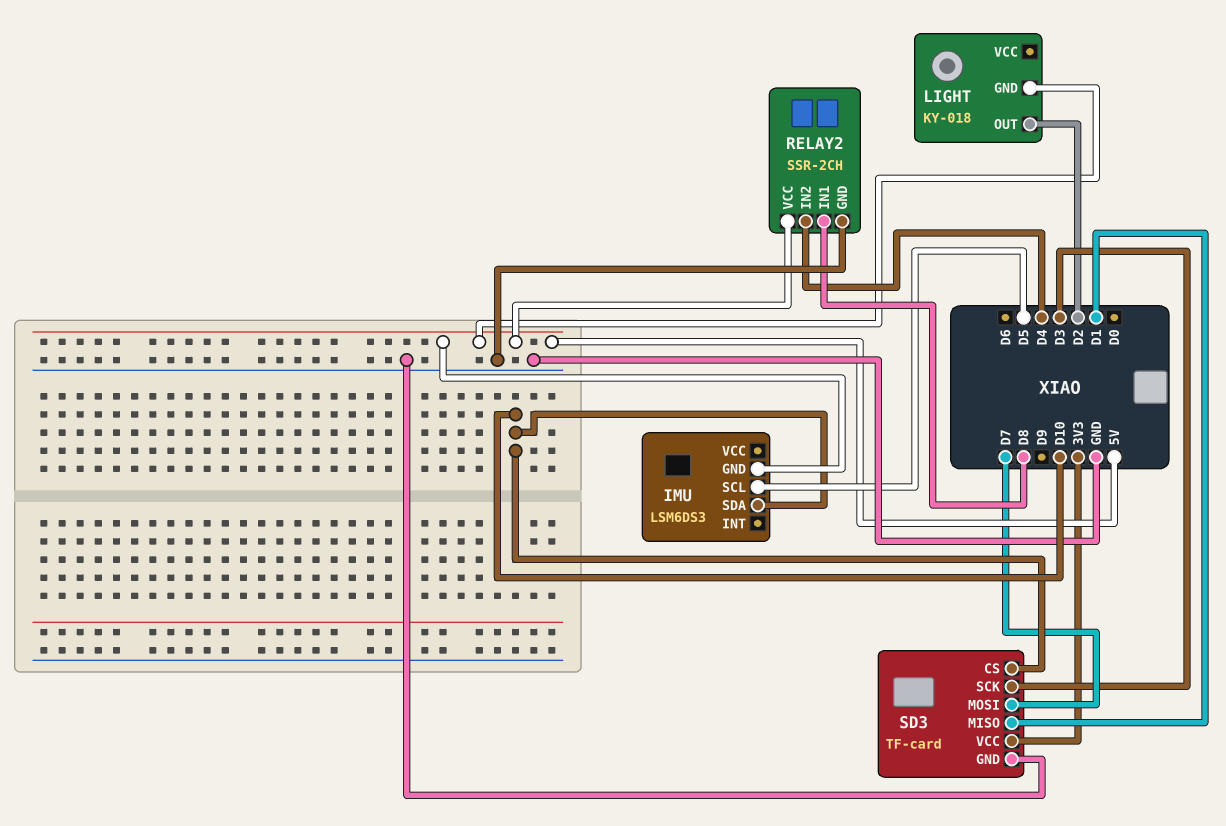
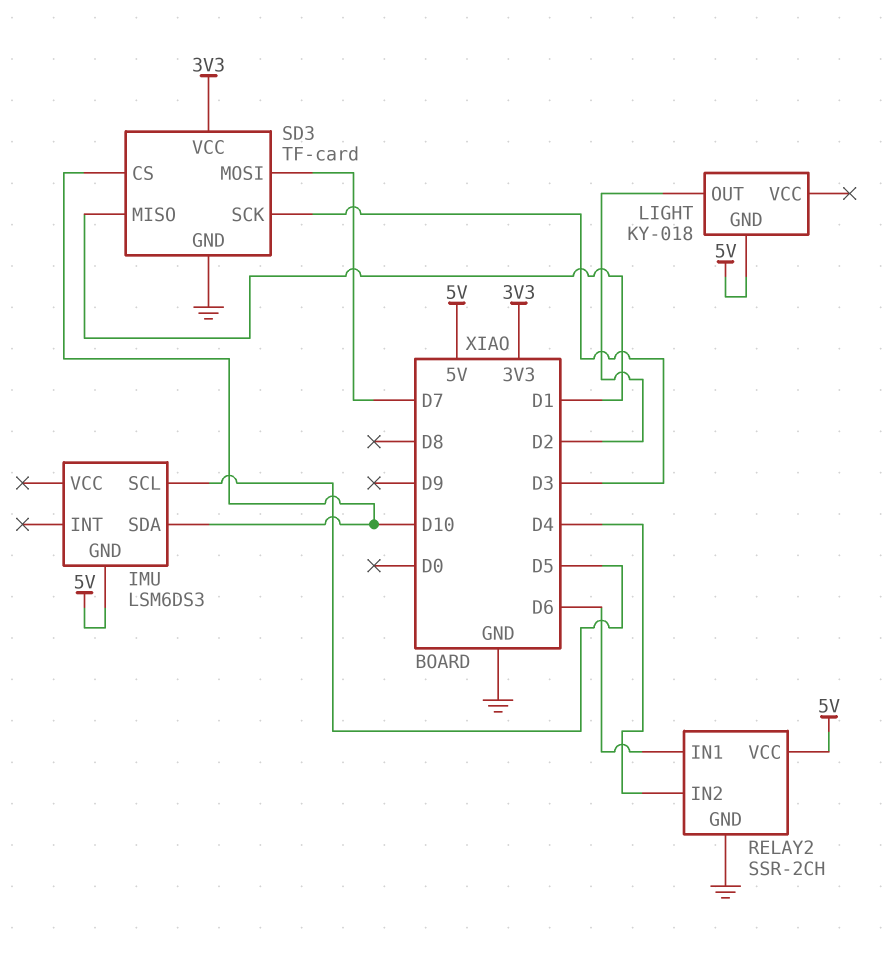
RELAY2 pin IN1: D8 -> D6

